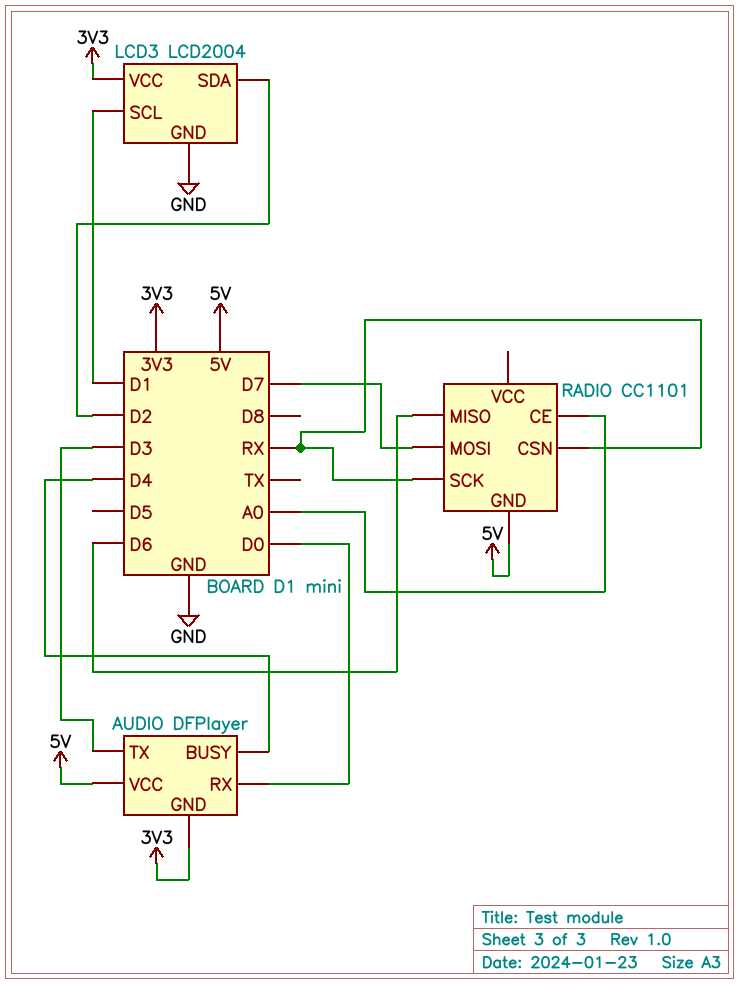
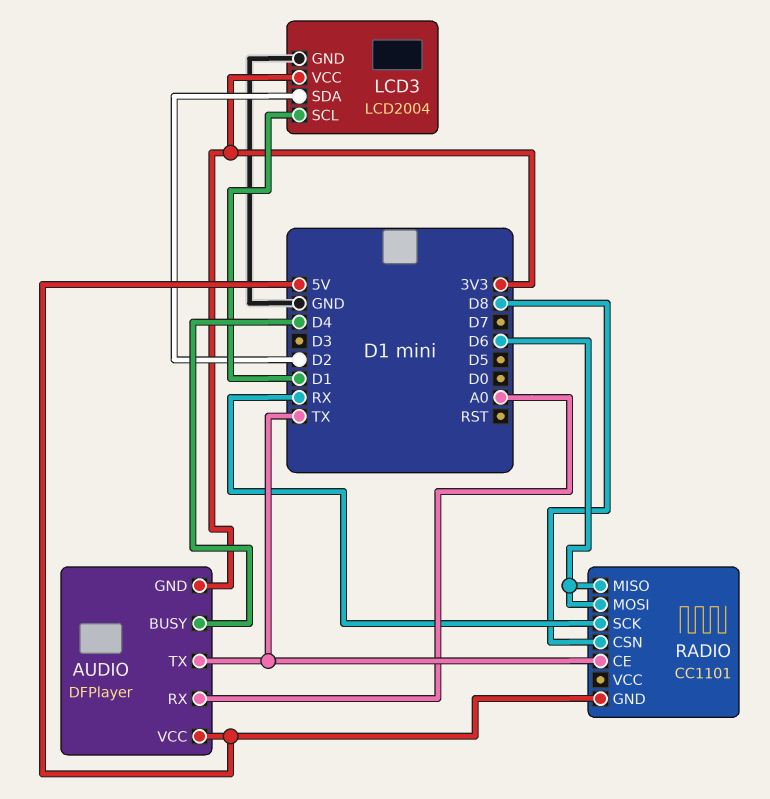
AUDIO pin RX: D0 -> A0
AUDIO pin TX: D3 -> TX
RADIO pin CE: A0 -> TX
RADIO pin CSN: RX -> D8
RADIO pin MOSI: D7 -> D6

